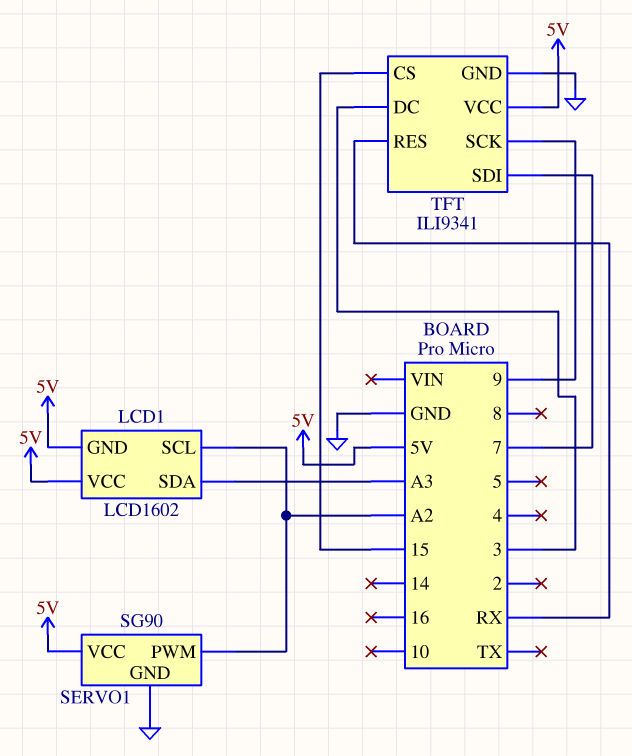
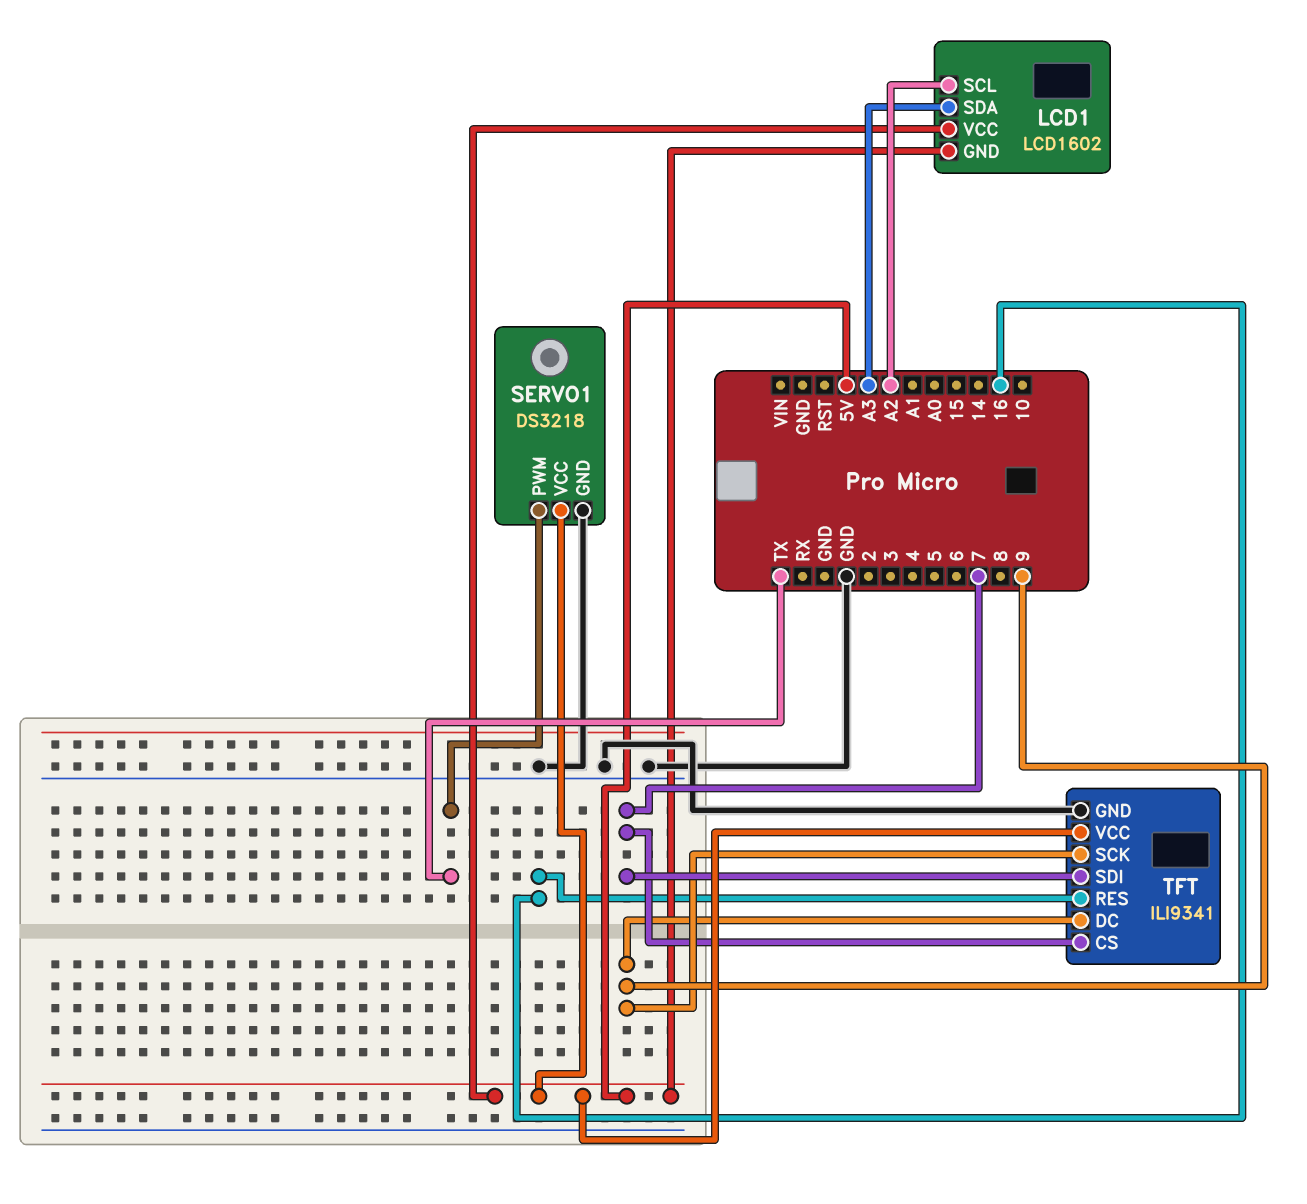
SERVO1: SG90 -> DS3218
SERVO1 pin PWM: A2 -> TX
TFT pin CS: 15 -> 7
TFT pin DC: 3 -> 9
TFT pin RES: RX -> 16

